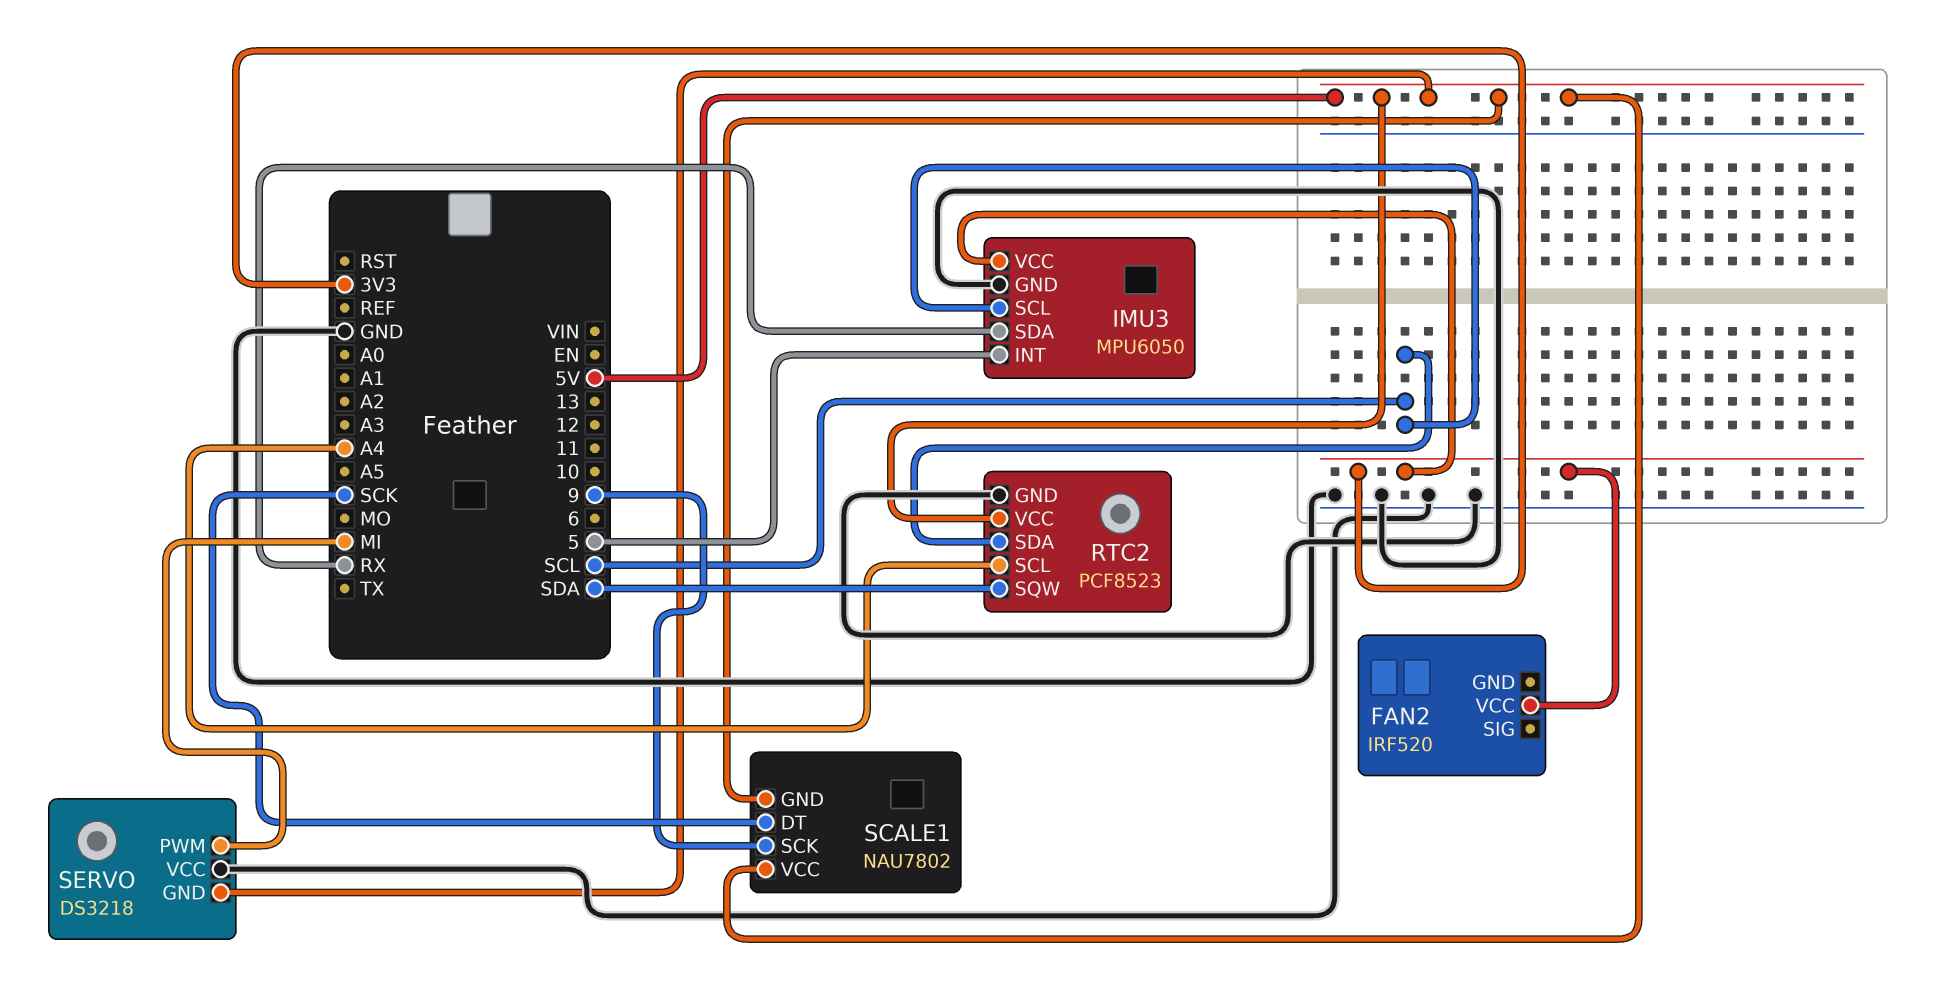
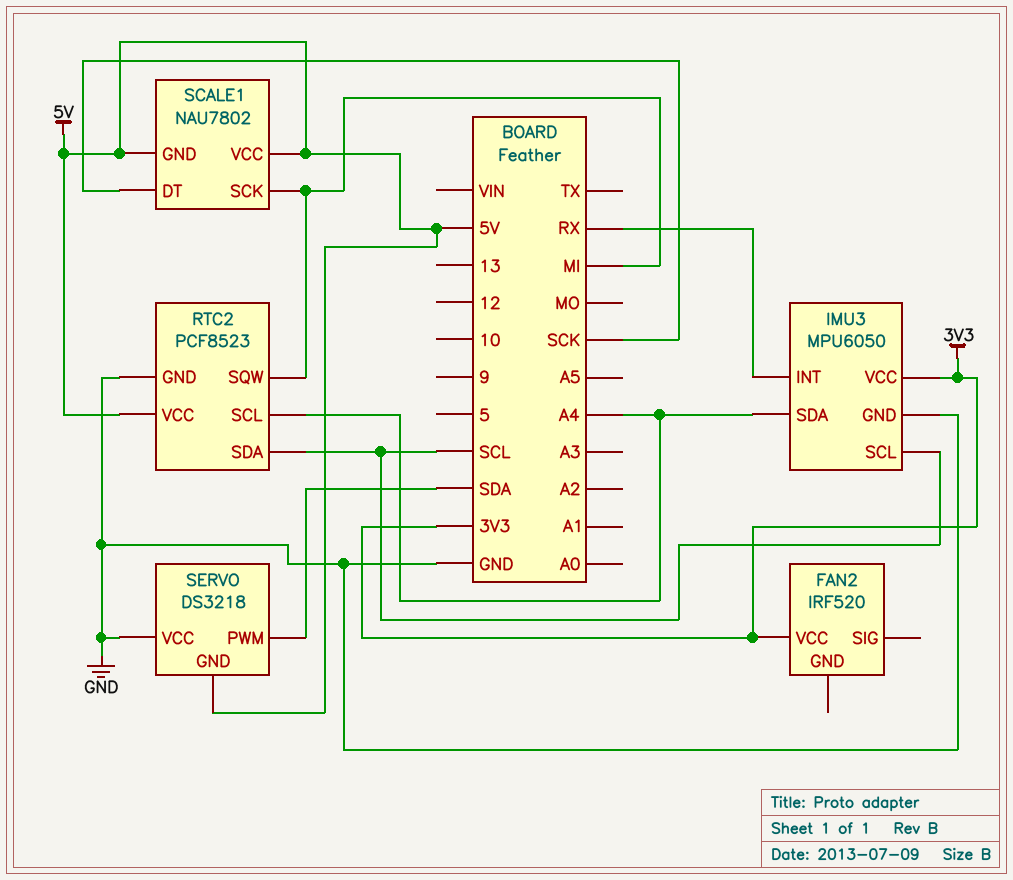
IMU3 pin INT: 5 -> RX
IMU3 pin SDA: RX -> A4
RTC2 pin SQW: SDA -> MI
SCALE1 pin SCK: 9 -> MI
SERVO pin PWM: MI -> SDA

